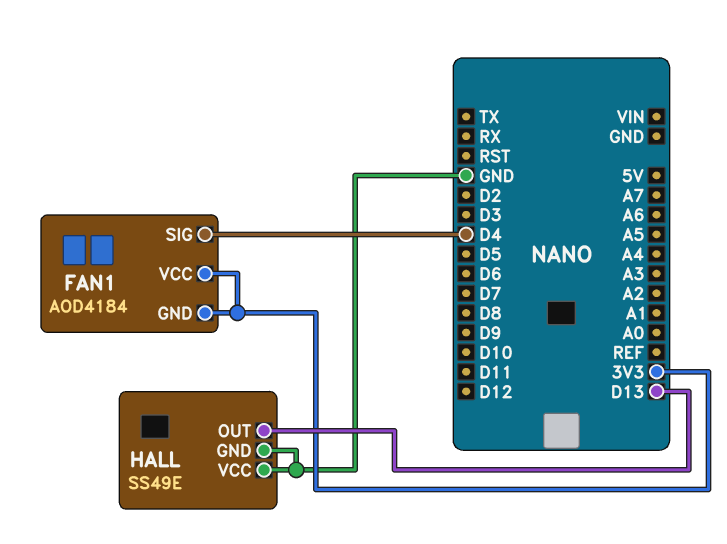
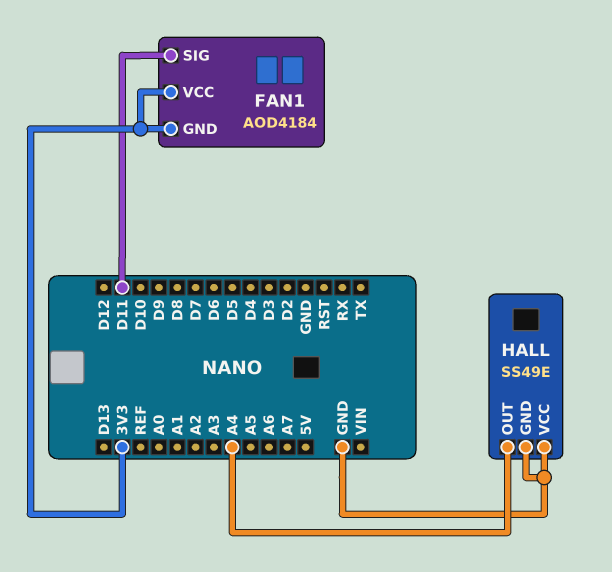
FAN1 pin SIG: D4 -> D11
HALL pin OUT: D13 -> A4

